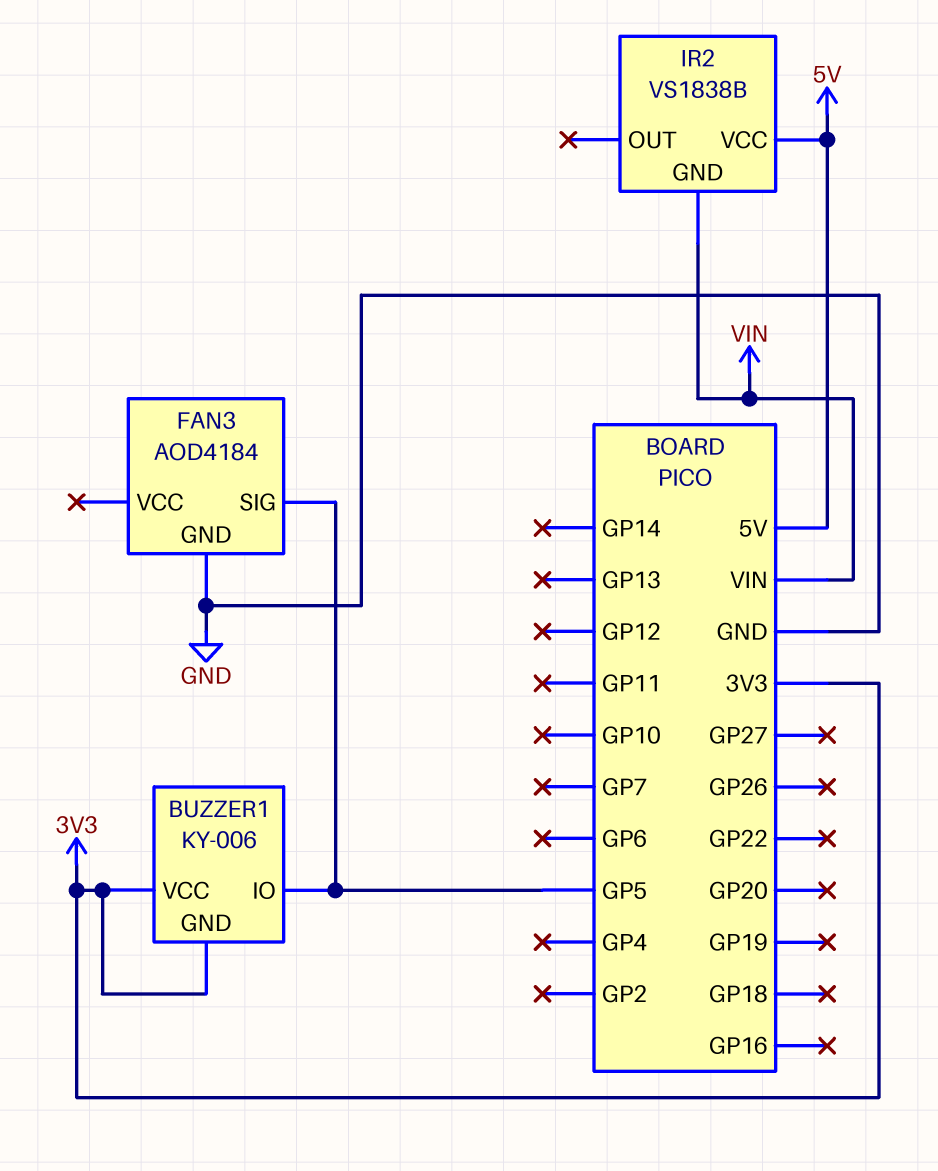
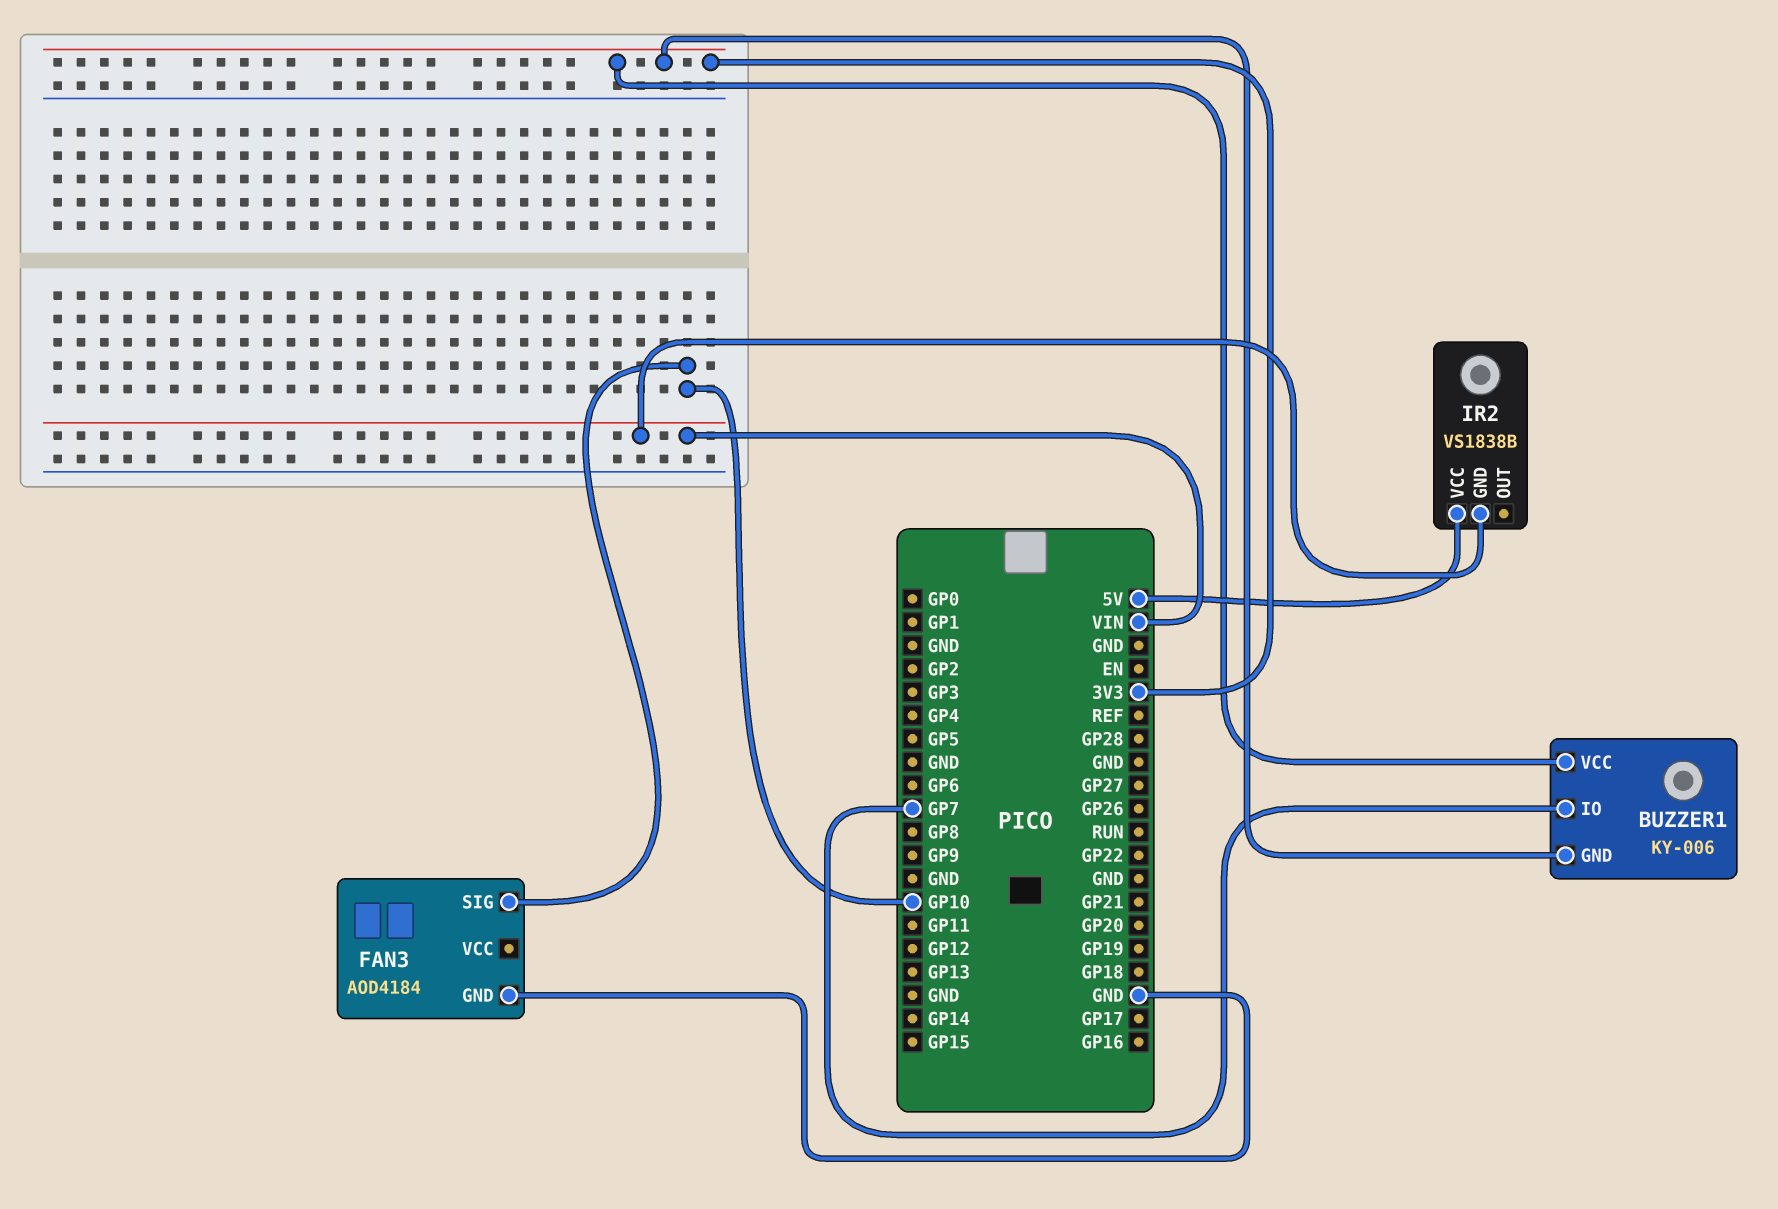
BUZZER1 pin IO: GP5 -> GP7
FAN3 pin SIG: GP5 -> GP10

